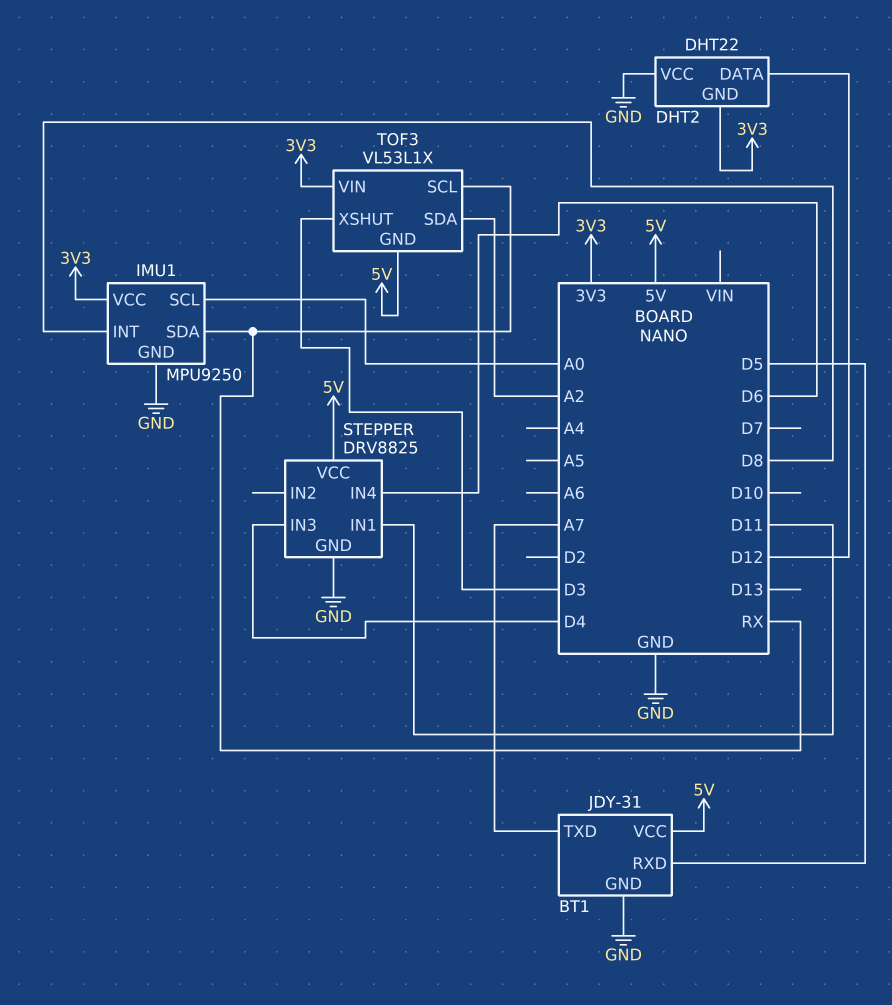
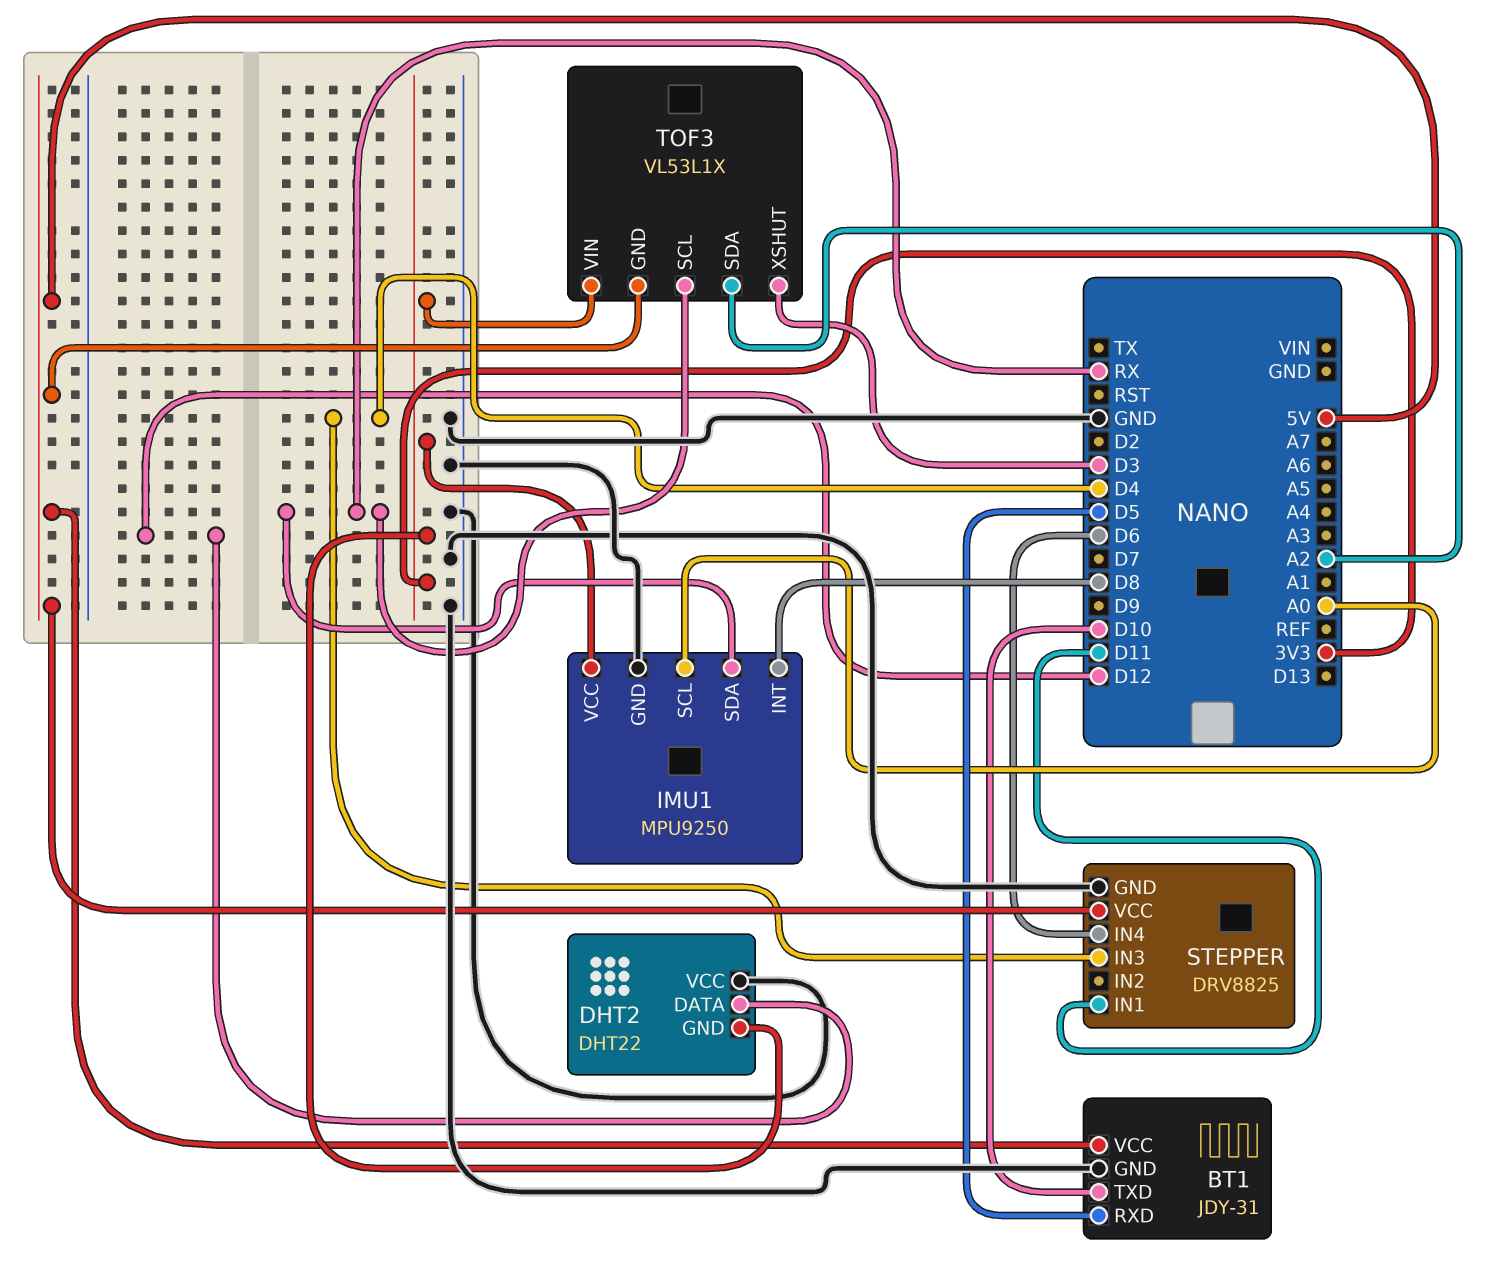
BT1 pin TXD: A7 -> D10

